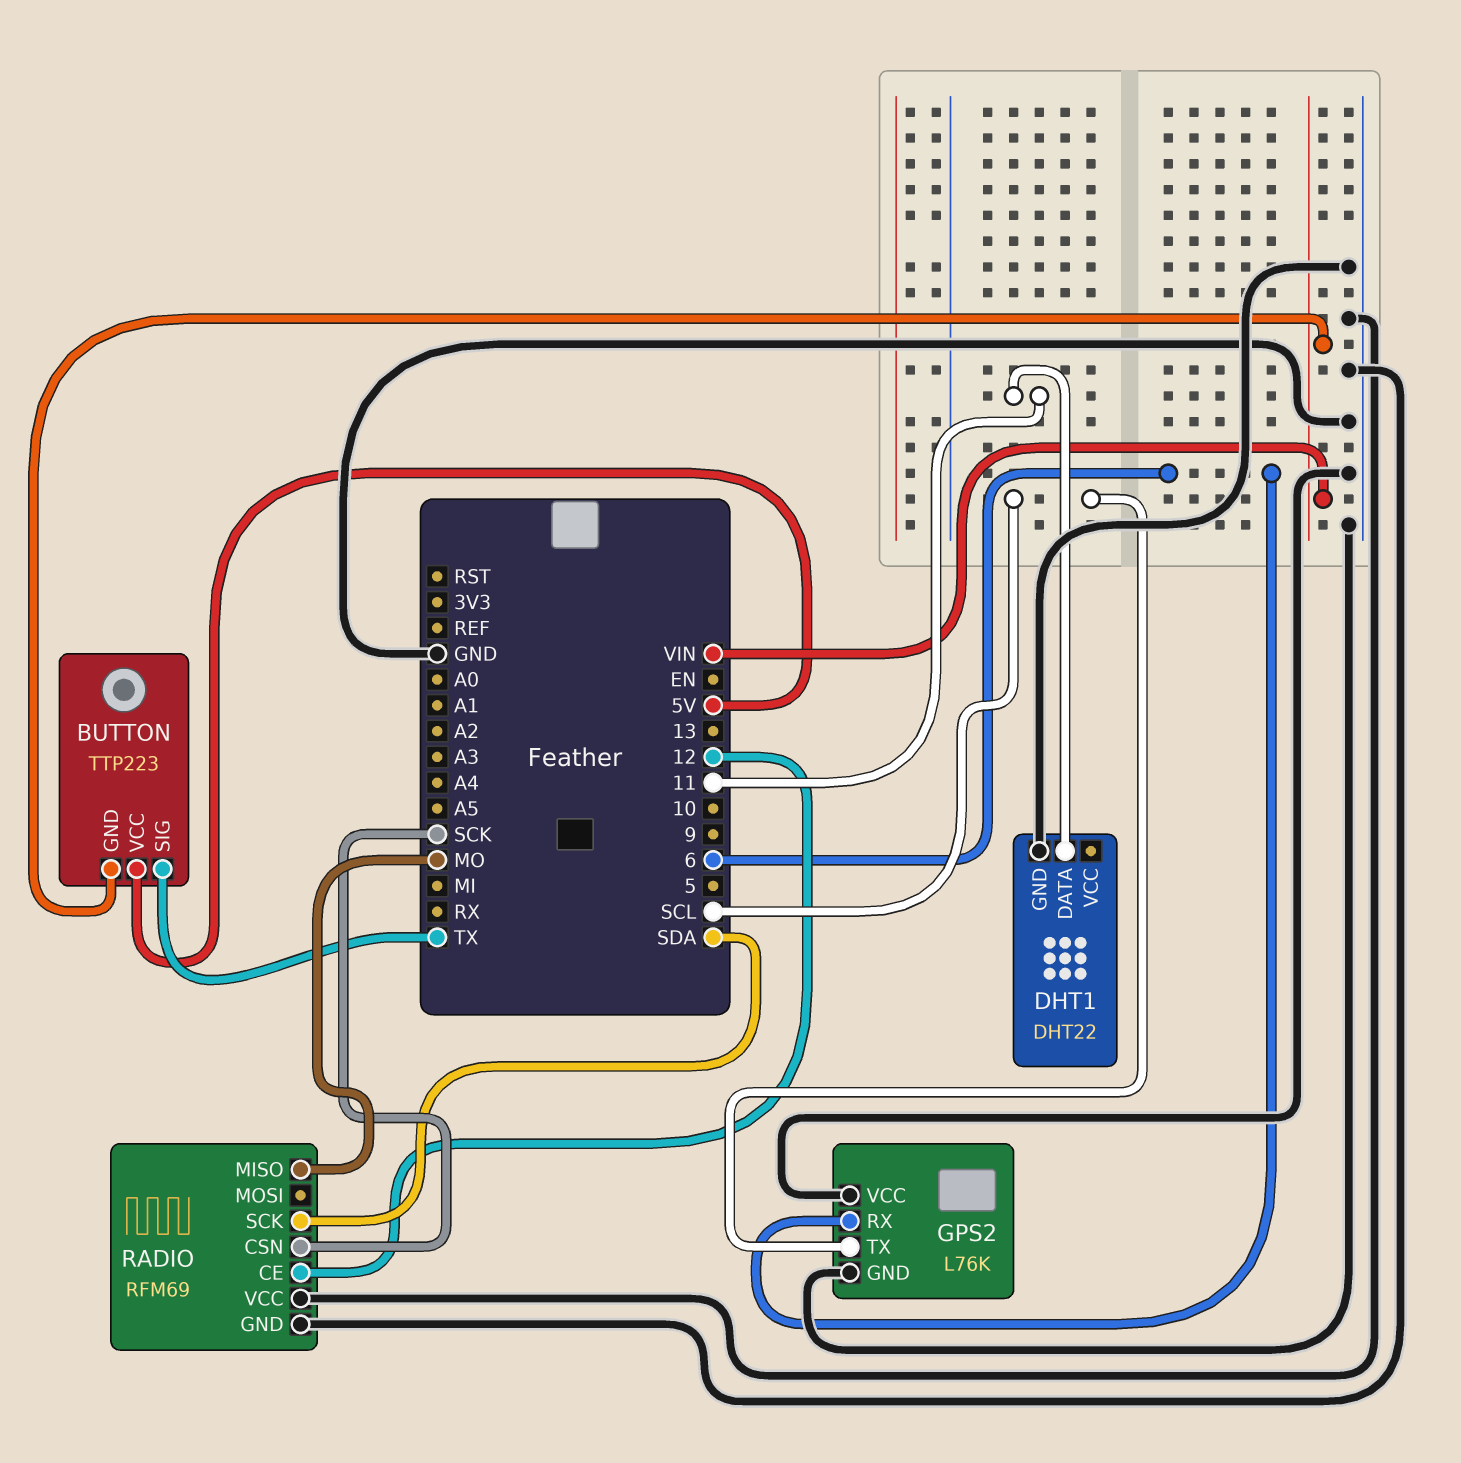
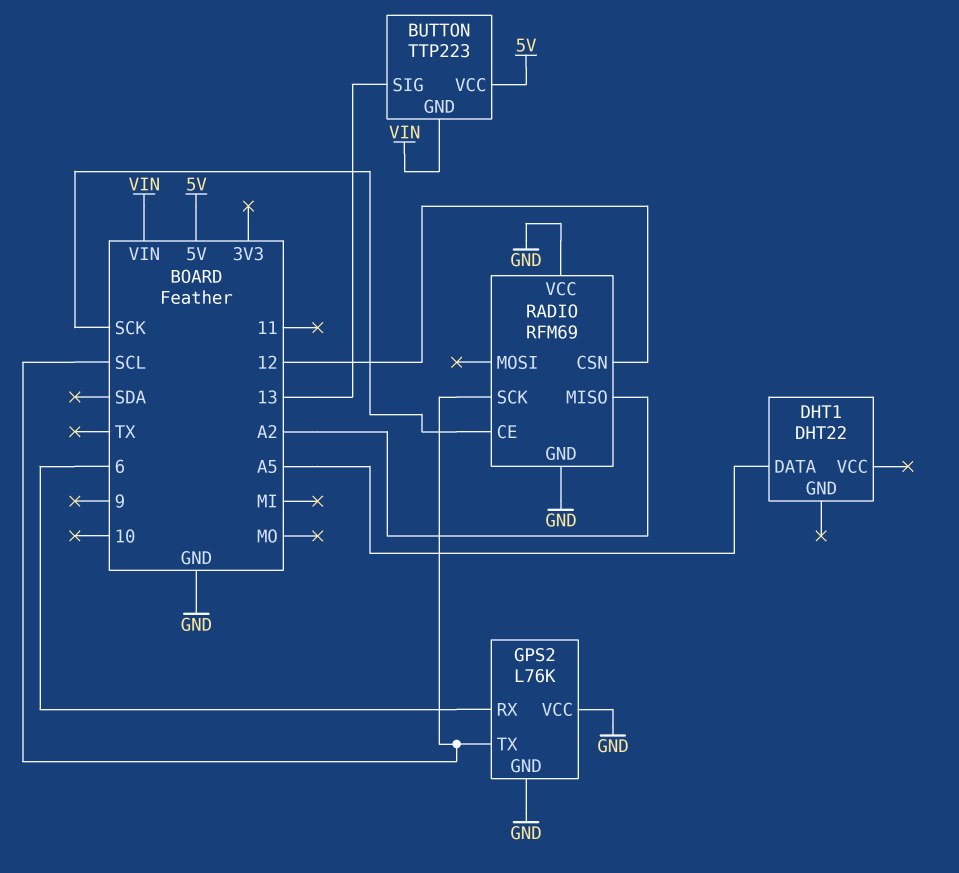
BUTTON pin SIG: TX -> 13
DHT1 pin DATA: 11 -> A5
DHT1 pin GND: GND -> none
RADIO pin CE: 12 -> SCK
RADIO pin CSN: SCK -> 12
RADIO pin MISO: MO -> A2
RADIO pin SCK: SDA -> SCL

